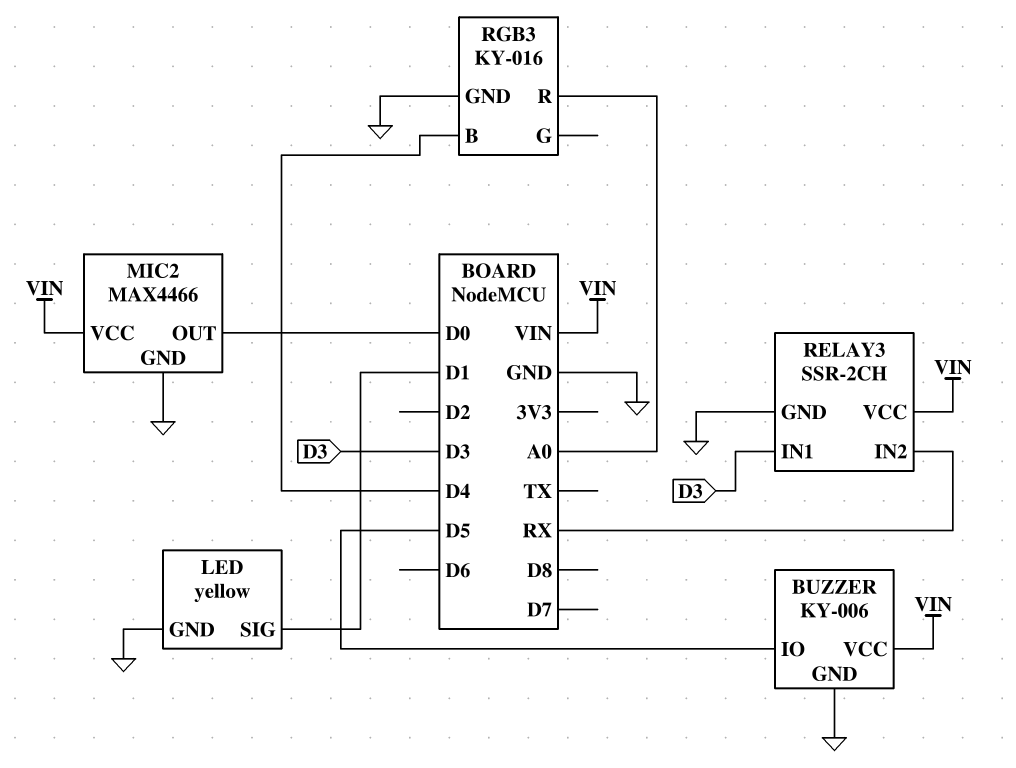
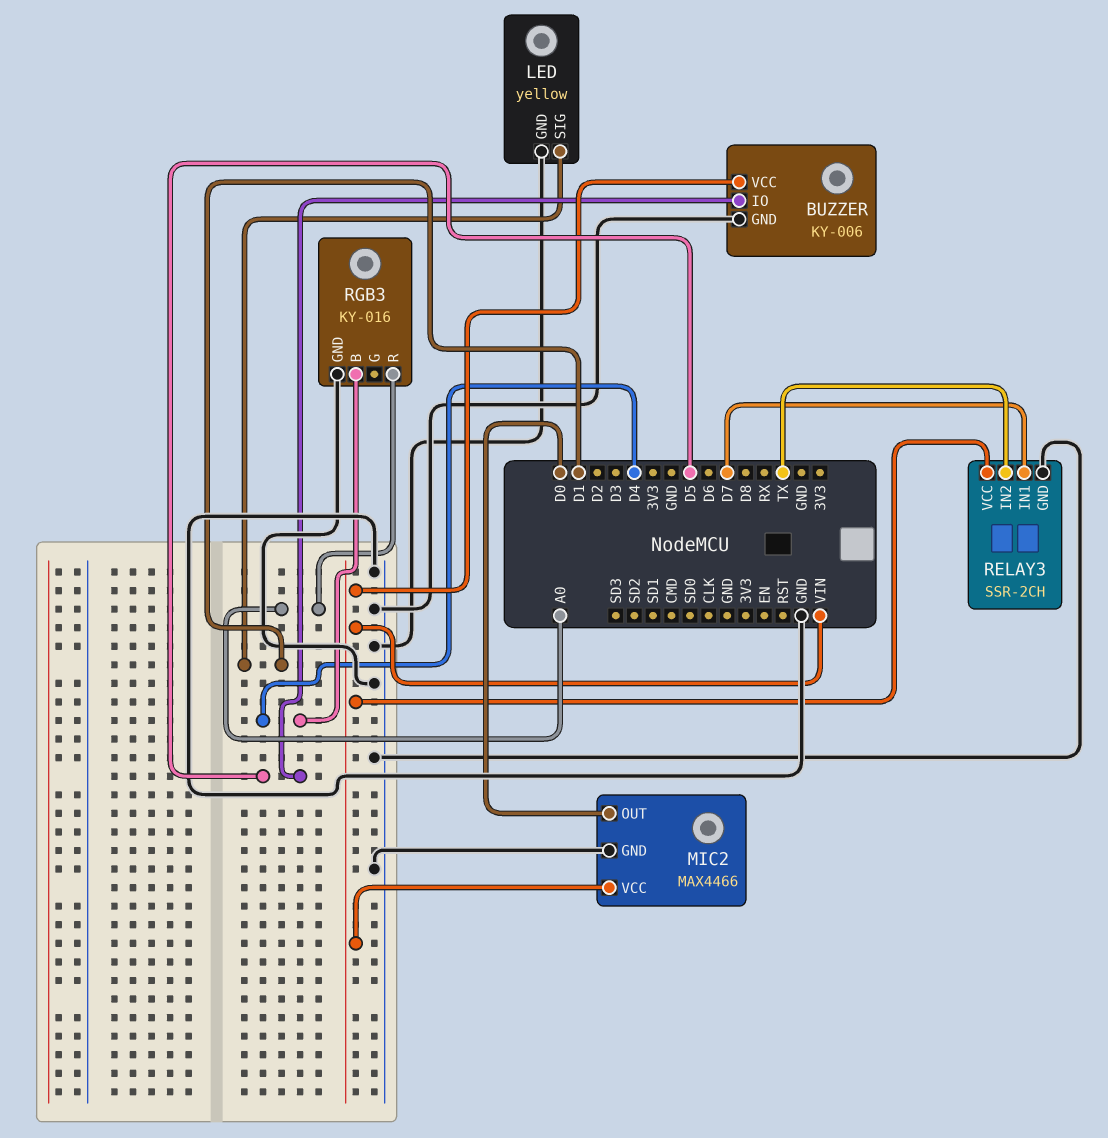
RELAY3 pin IN1: D3 -> D7
RELAY3 pin IN2: RX -> TX

